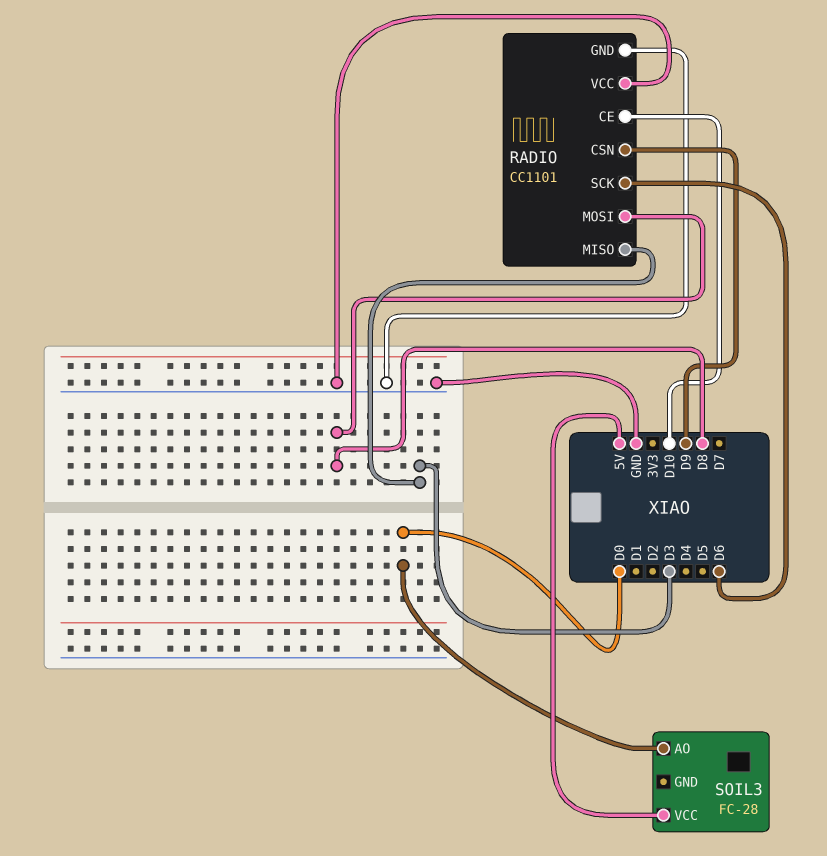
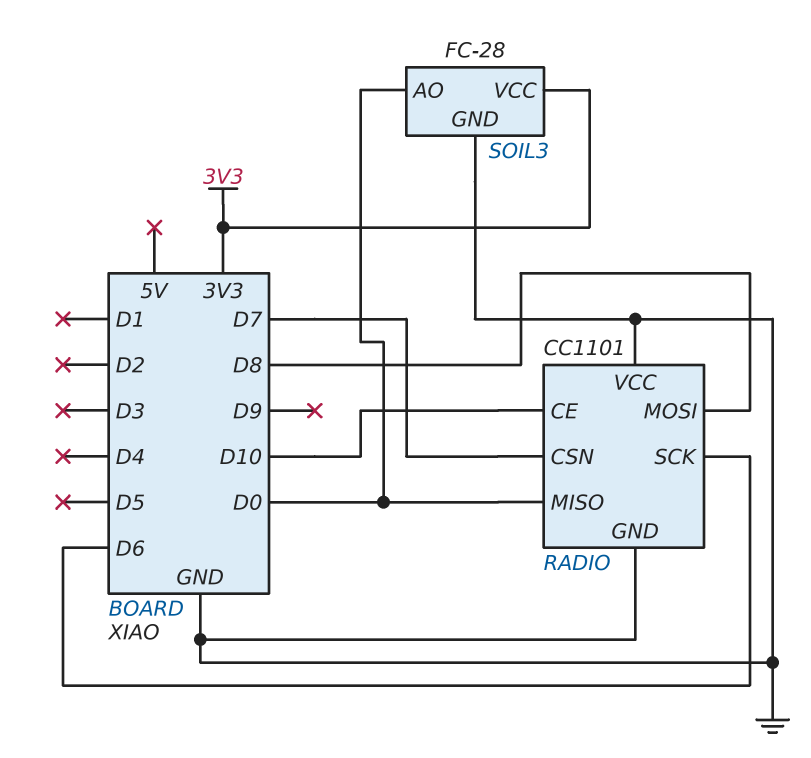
RADIO pin CSN: D9 -> D7
RADIO pin MISO: D3 -> D0
SOIL3 pin GND: none -> GND
SOIL3 pin VCC: 5V -> 3V3

